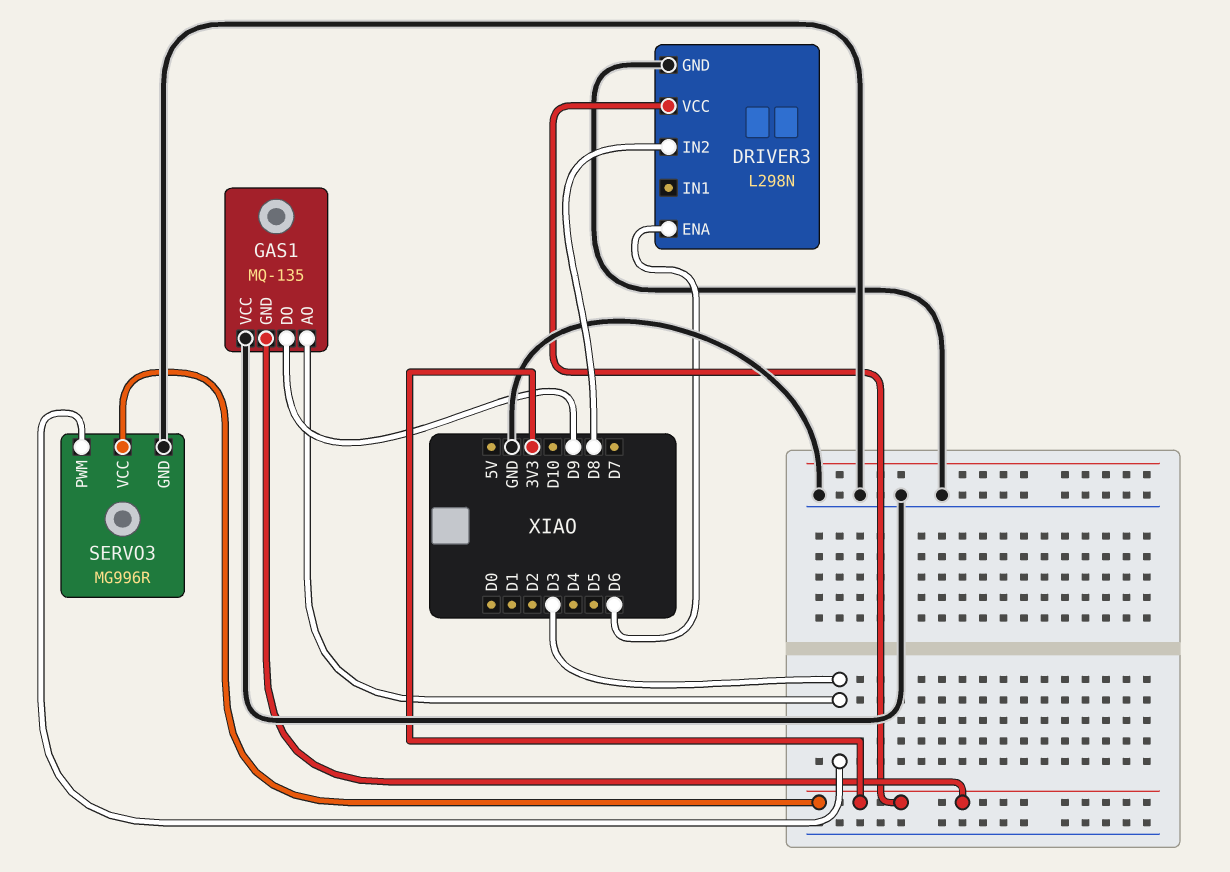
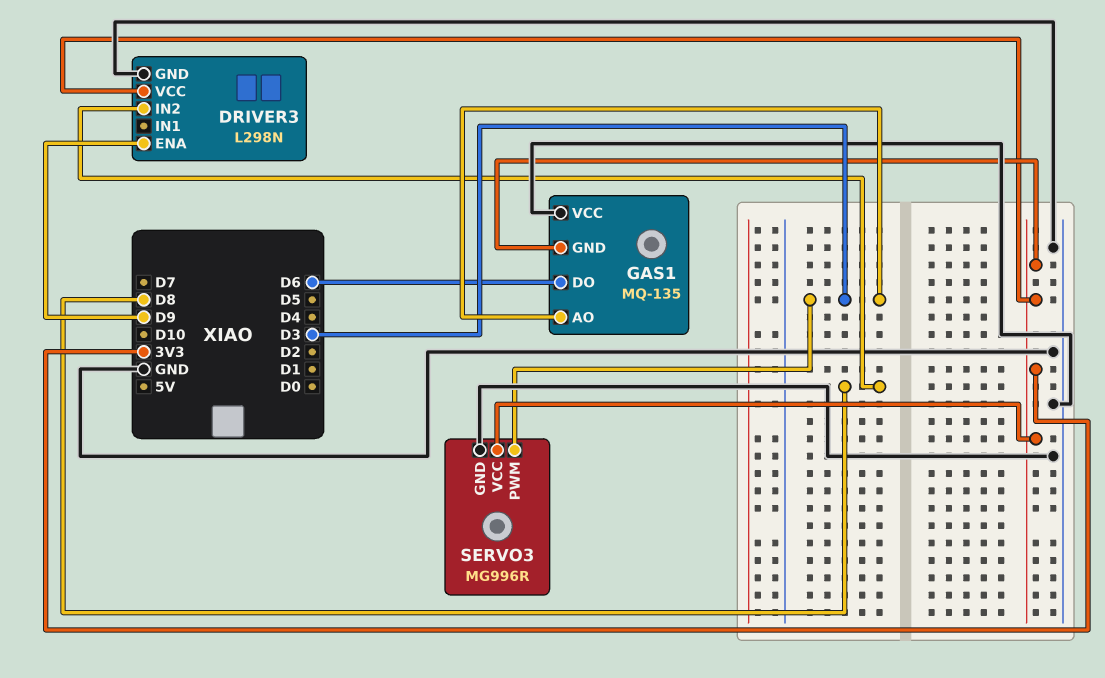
DRIVER3 pin ENA: D6 -> D9
GAS1 pin DO: D9 -> D6

